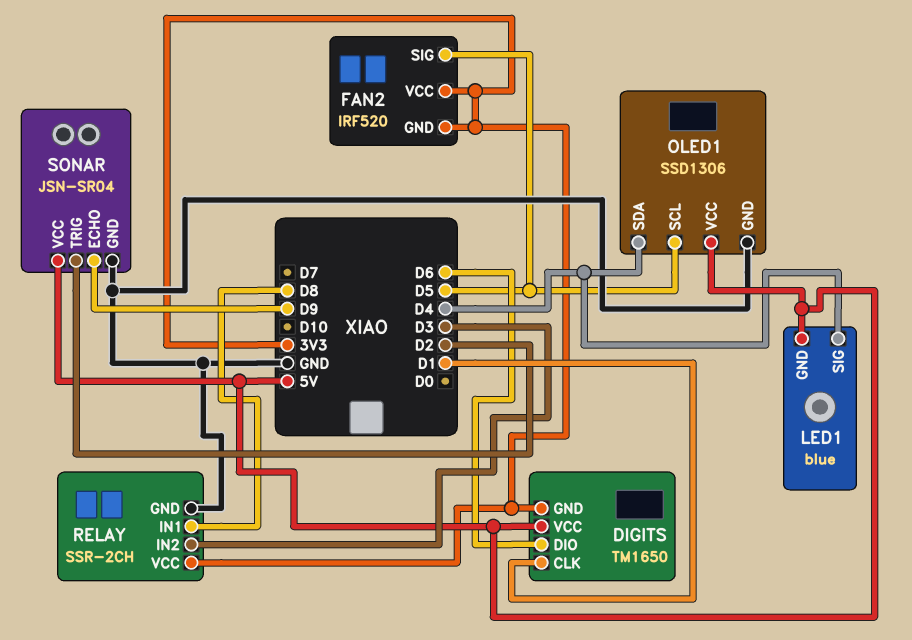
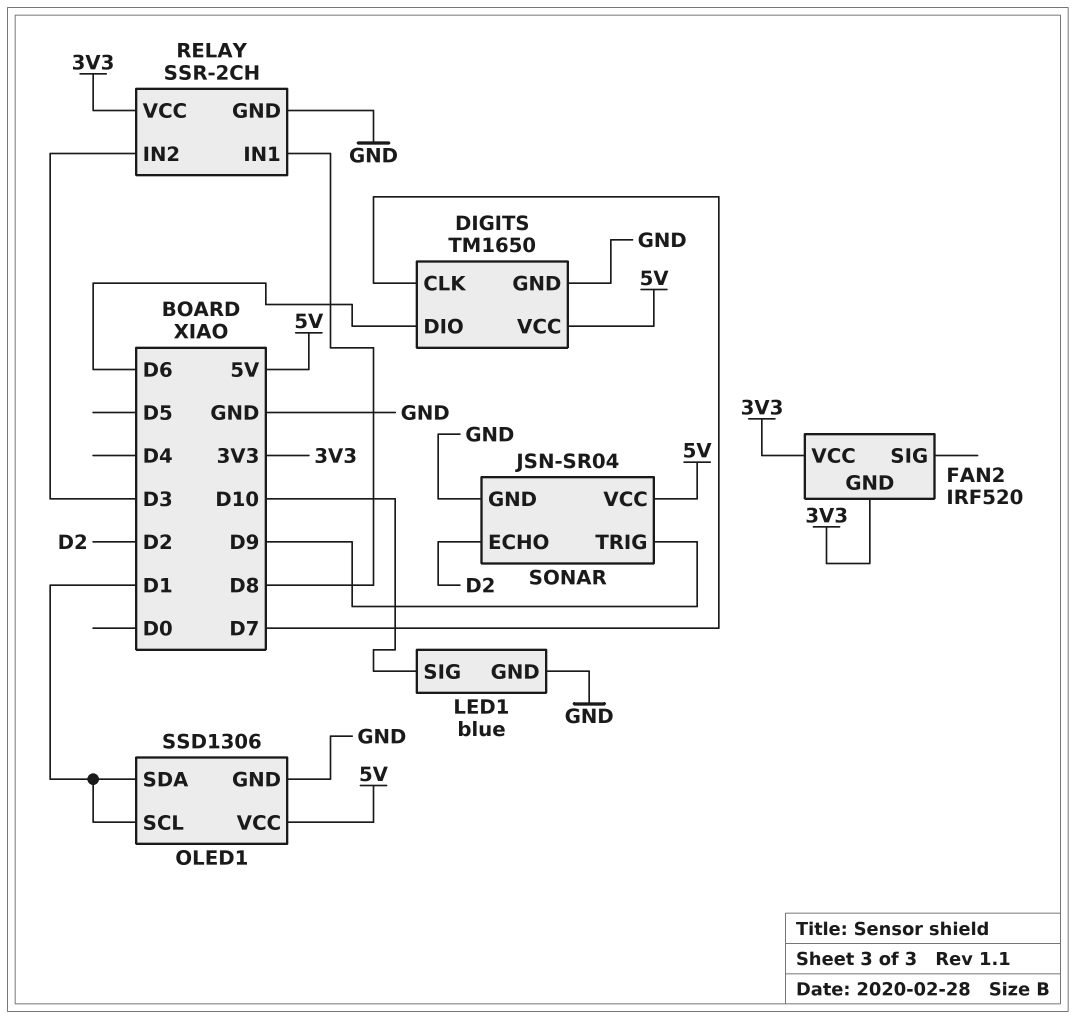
DIGITS pin CLK: D1 -> D7
DIGITS pin GND: 3V3 -> GND
FAN2 pin SIG: D5 -> none
LED1 pin GND: 5V -> GND
LED1 pin SIG: D4 -> D10
OLED1 pin SCL: D5 -> D1
OLED1 pin SDA: D4 -> D1
SONAR pin ECHO: D9 -> D2
SONAR pin TRIG: D2 -> D9

